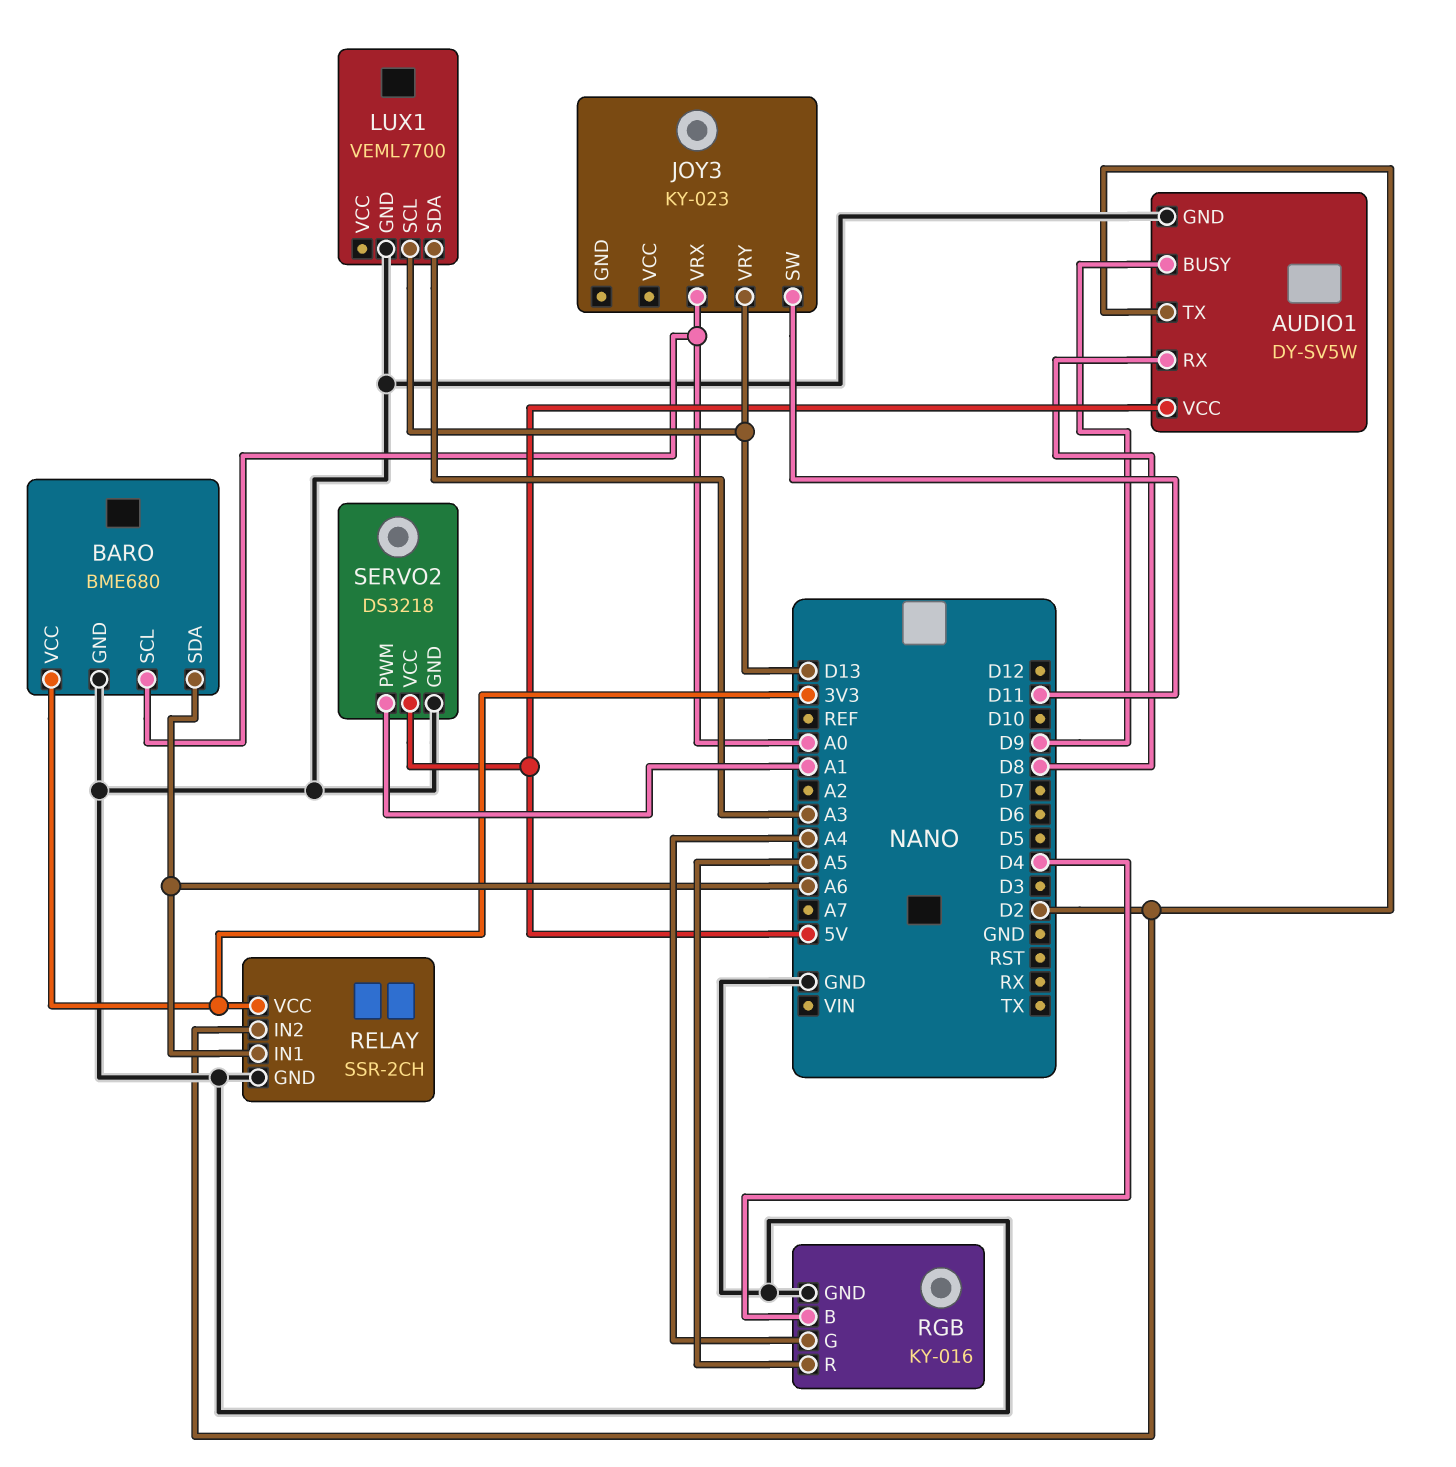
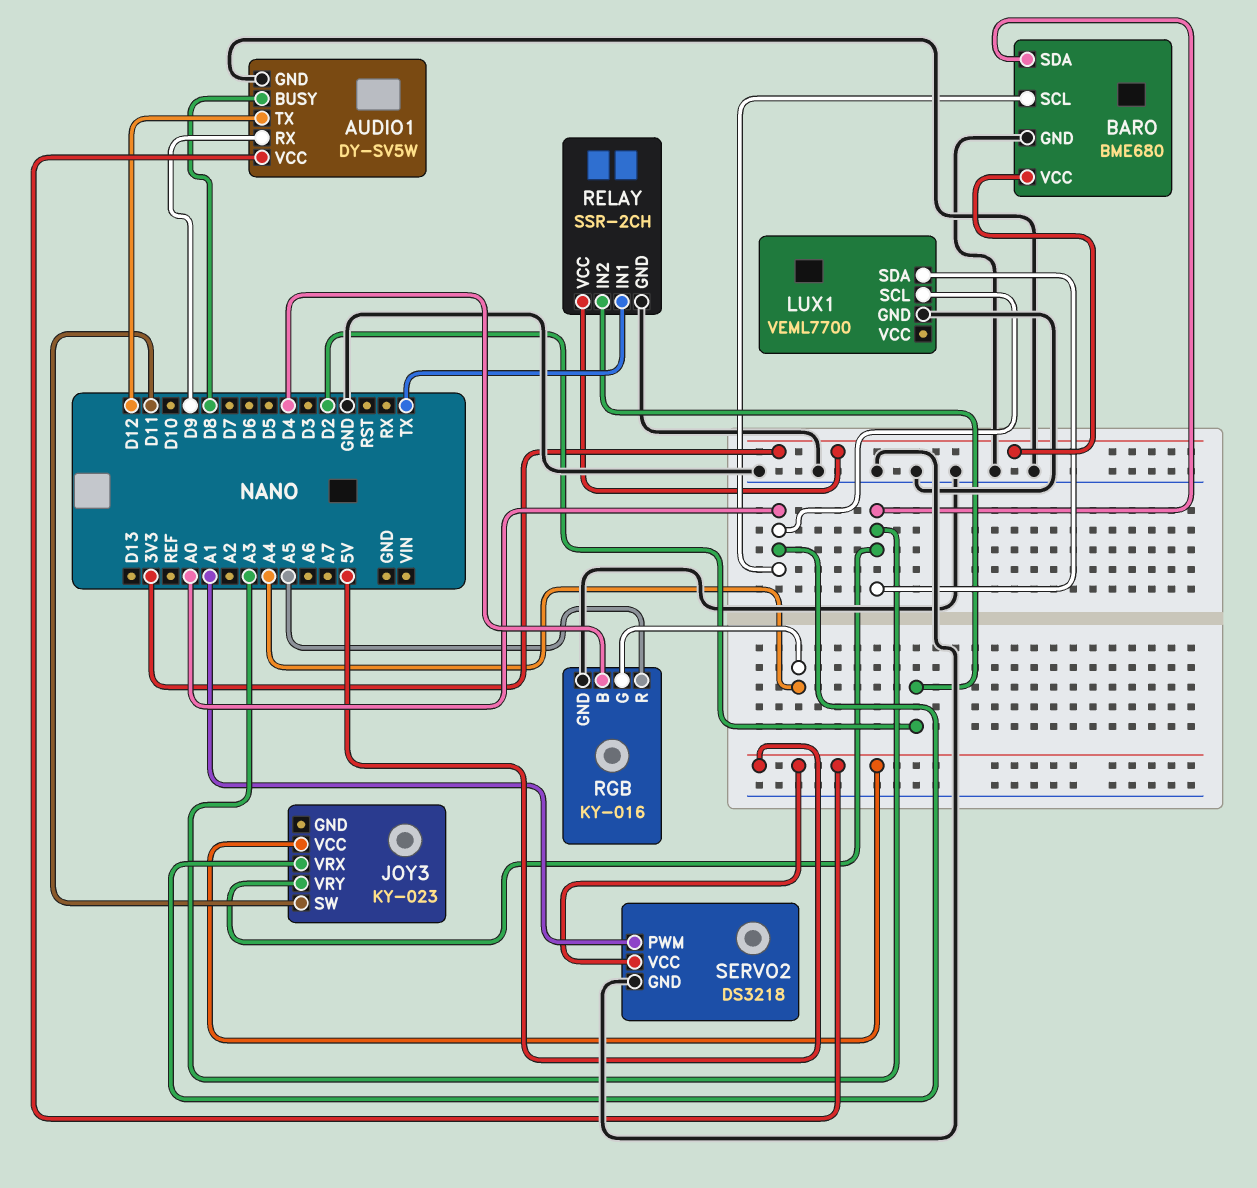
AUDIO1 pin BUSY: D9 -> D8
AUDIO1 pin RX: D8 -> D9
AUDIO1 pin TX: D2 -> D12
BARO pin SDA: A6 -> A3
JOY3 pin VCC: none -> 5V
JOY3 pin VRY: D13 -> A3
LUX1 pin SCL: D13 -> A0
RELAY pin IN1: A6 -> TX

